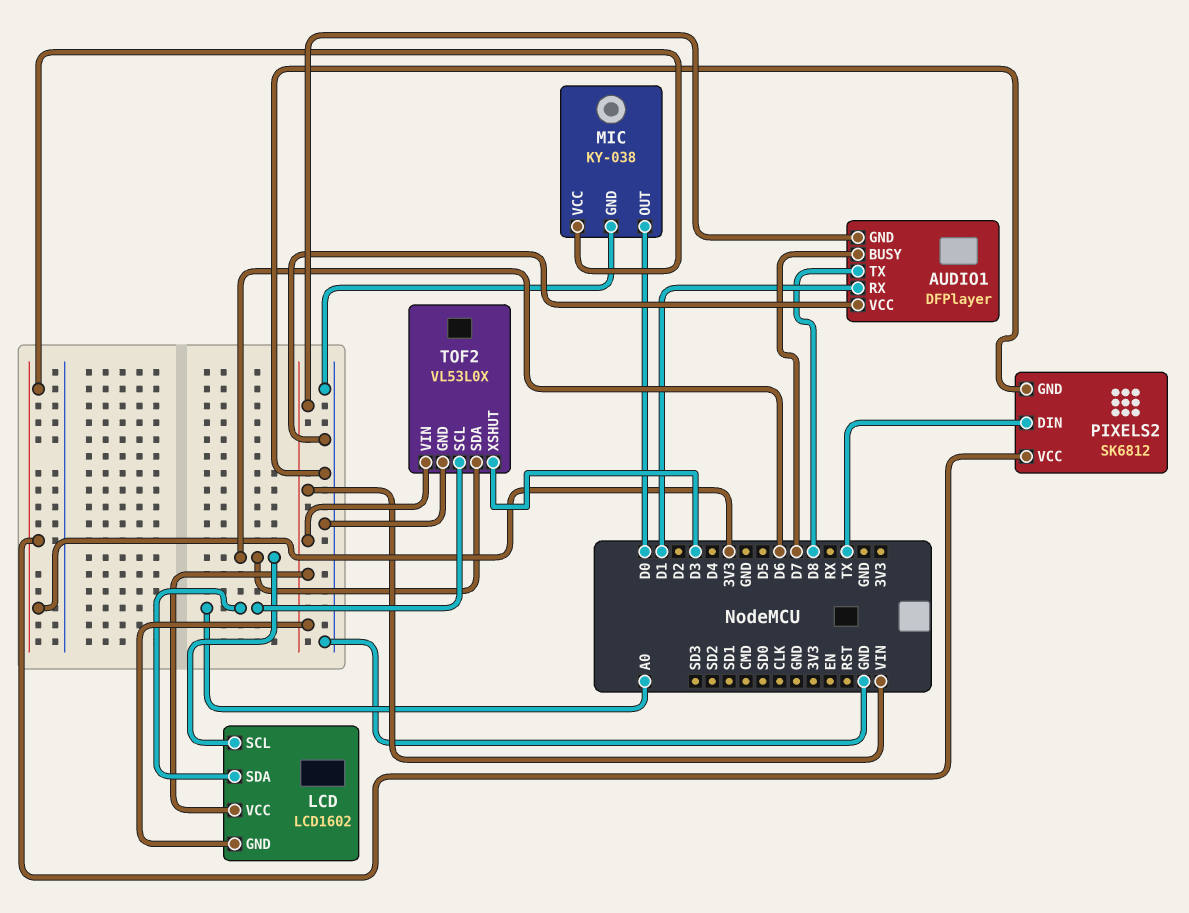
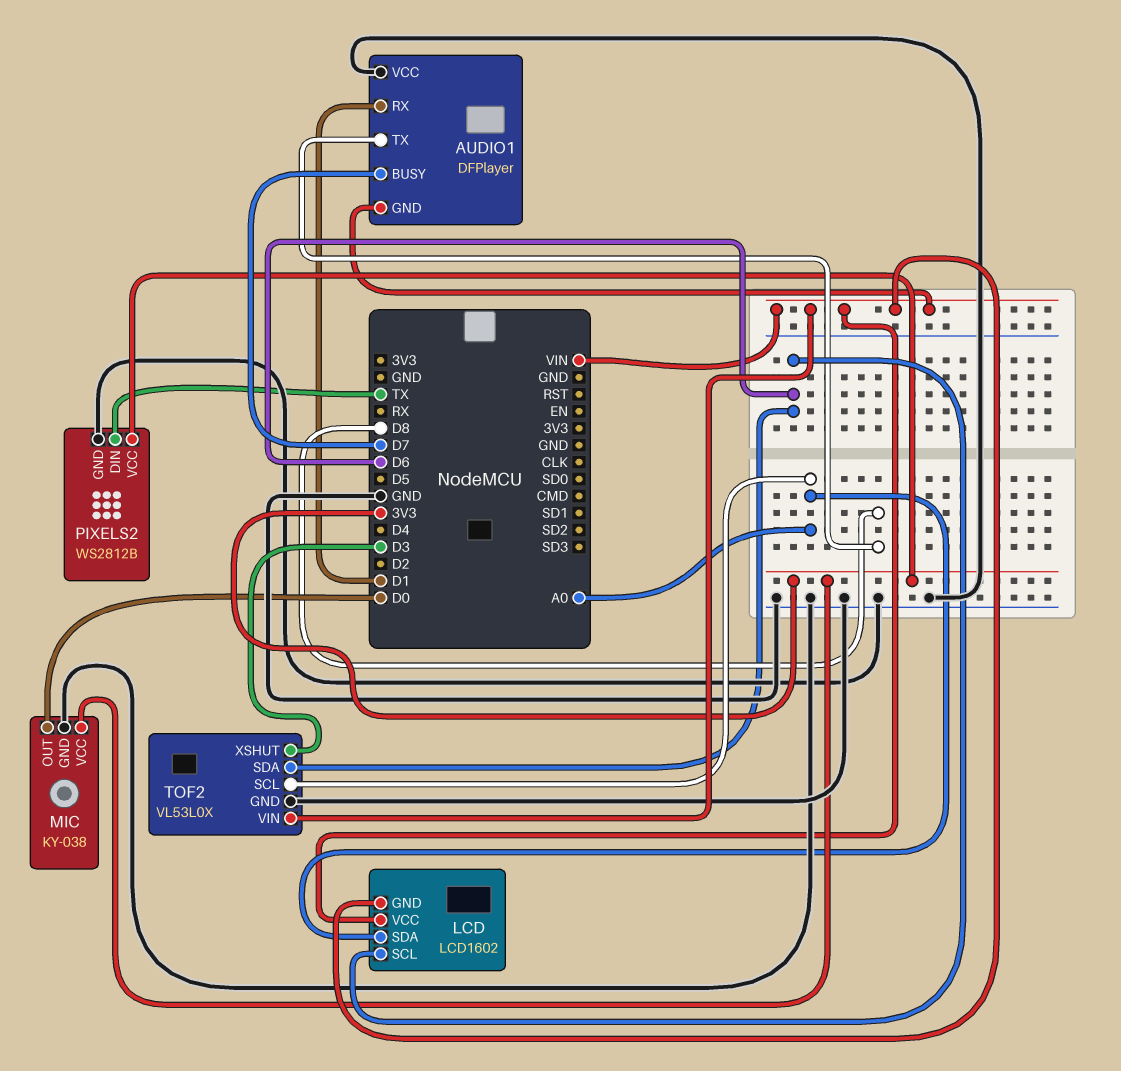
PIXELS2: SK6812 -> WS2812B

